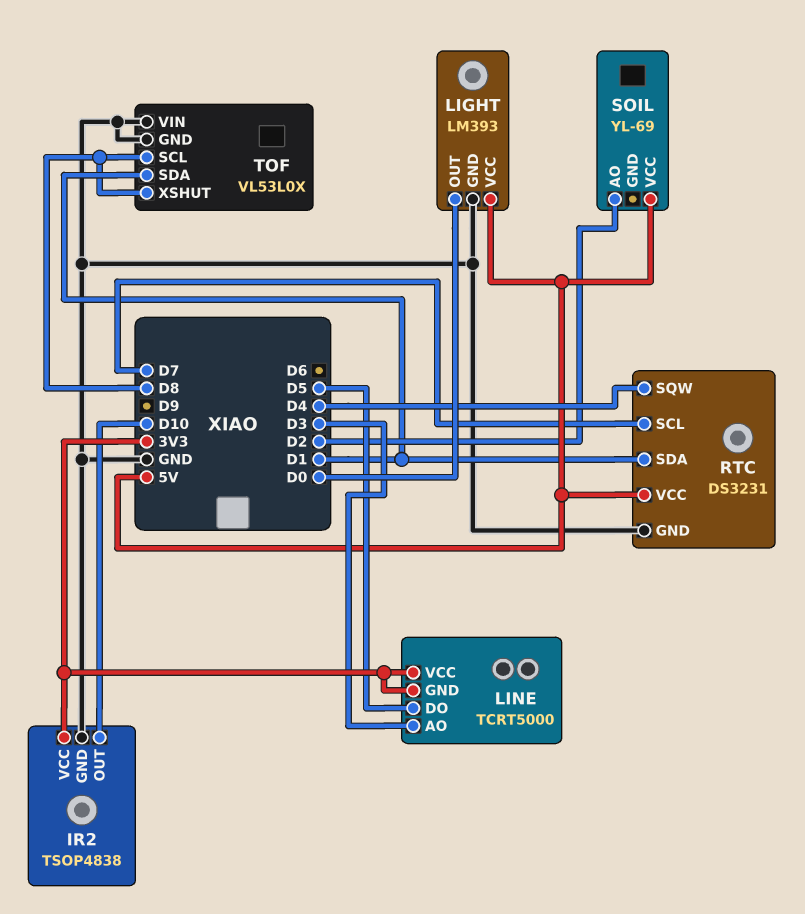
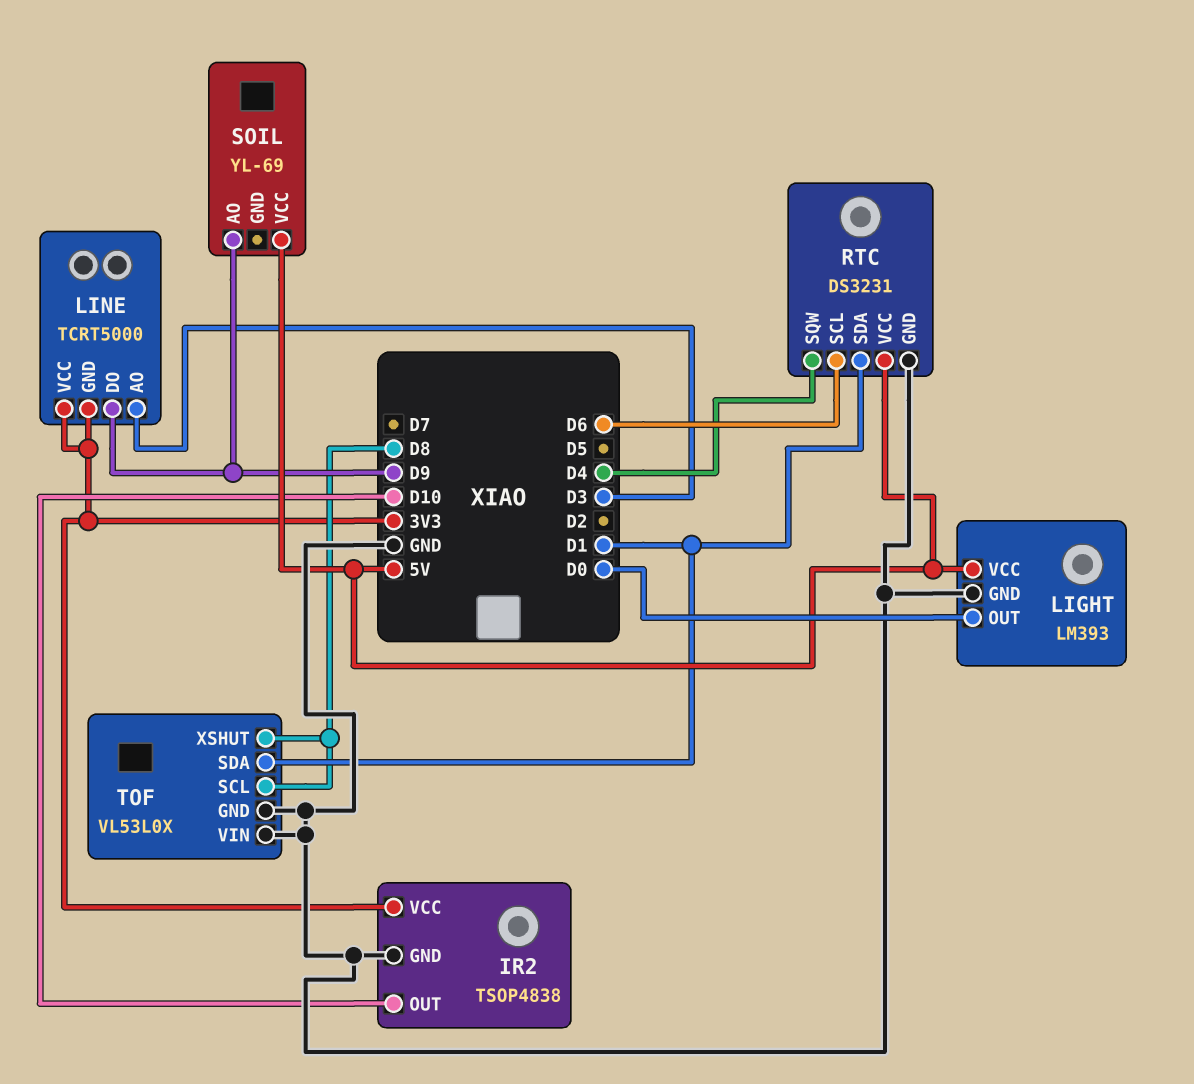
LINE pin DO: D5 -> D9
RTC pin SCL: D7 -> D6
SOIL pin AO: D2 -> D9

